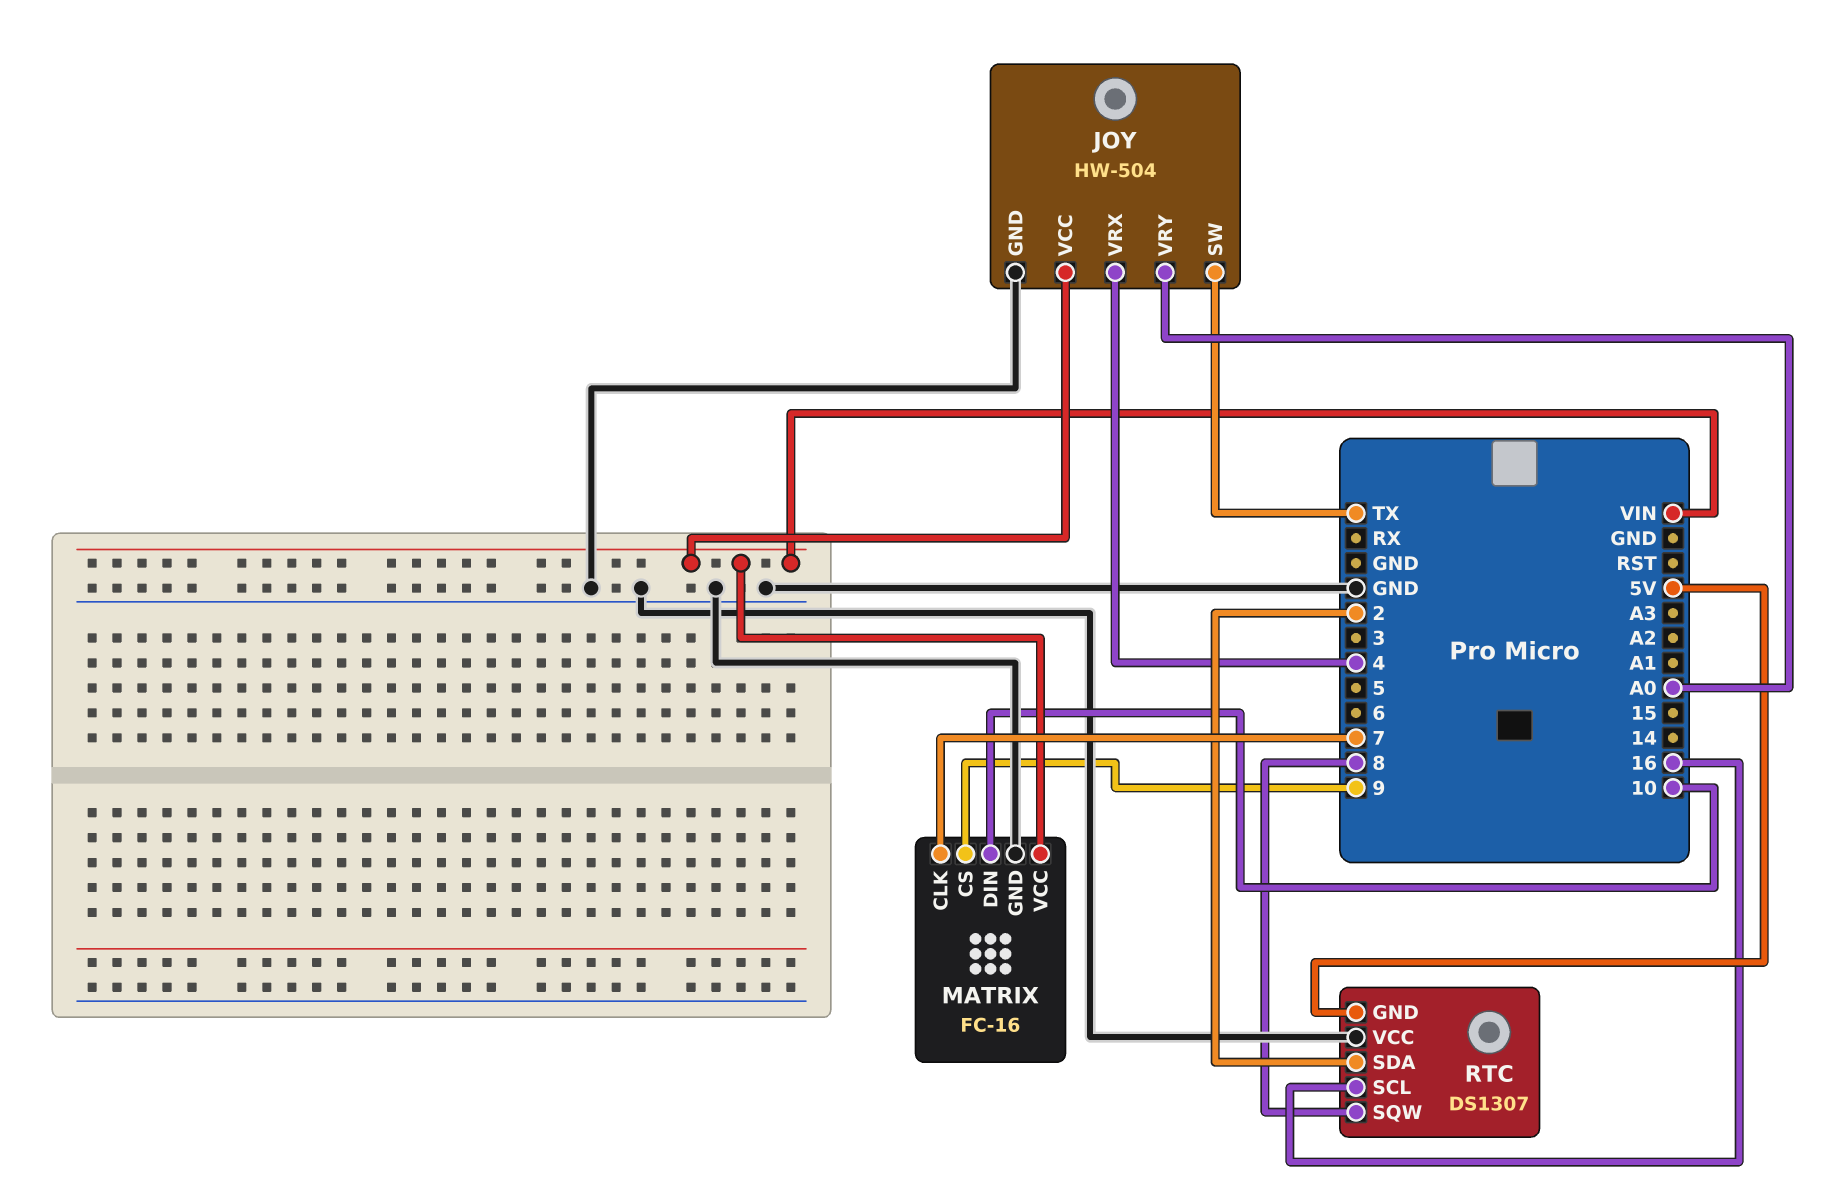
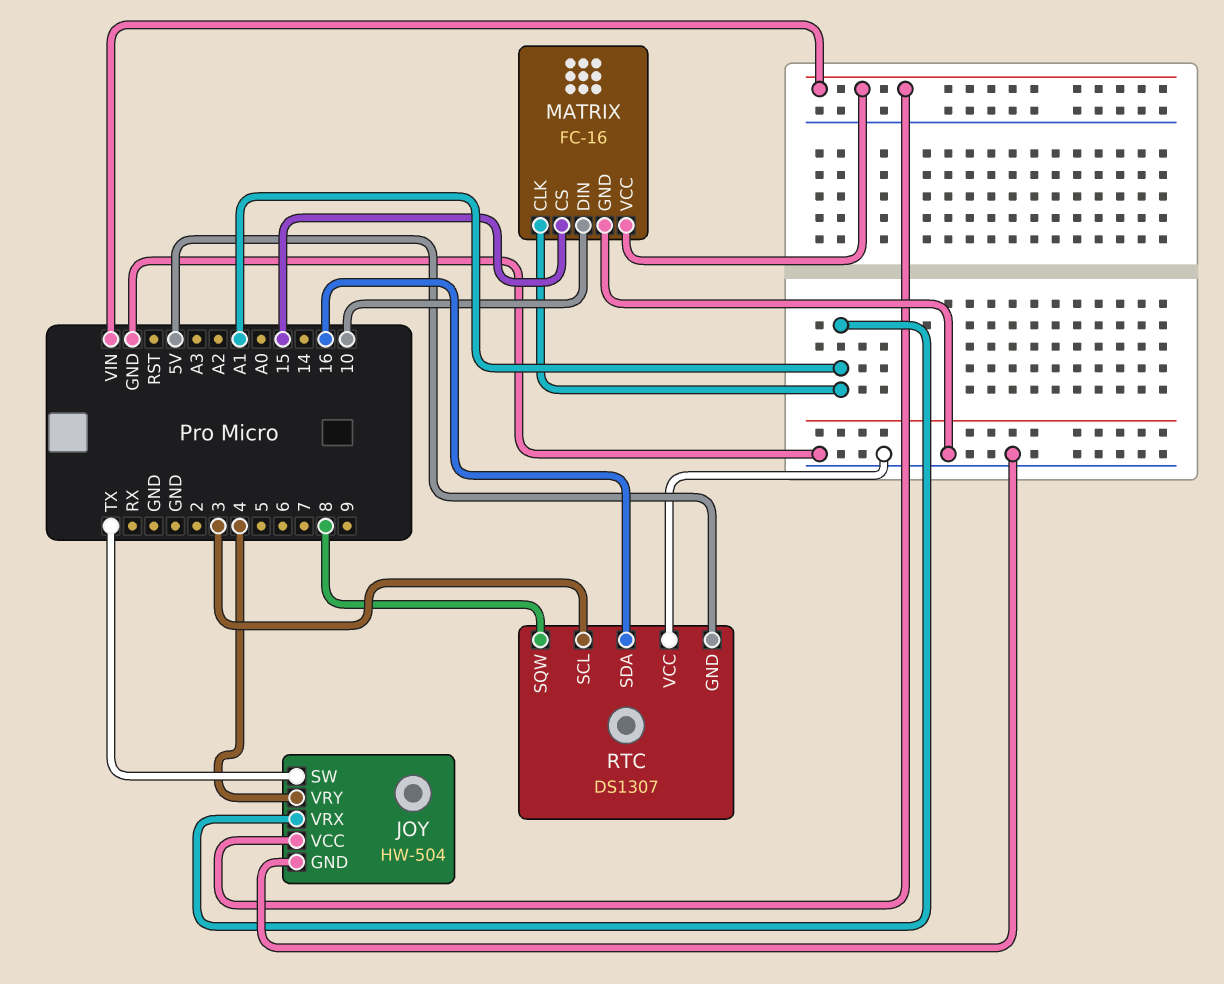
JOY pin VRX: 4 -> A1
JOY pin VRY: A0 -> 4
MATRIX pin CLK: 7 -> A1
MATRIX pin CS: 9 -> 15
RTC pin SCL: 16 -> 3
RTC pin SDA: 2 -> 16

